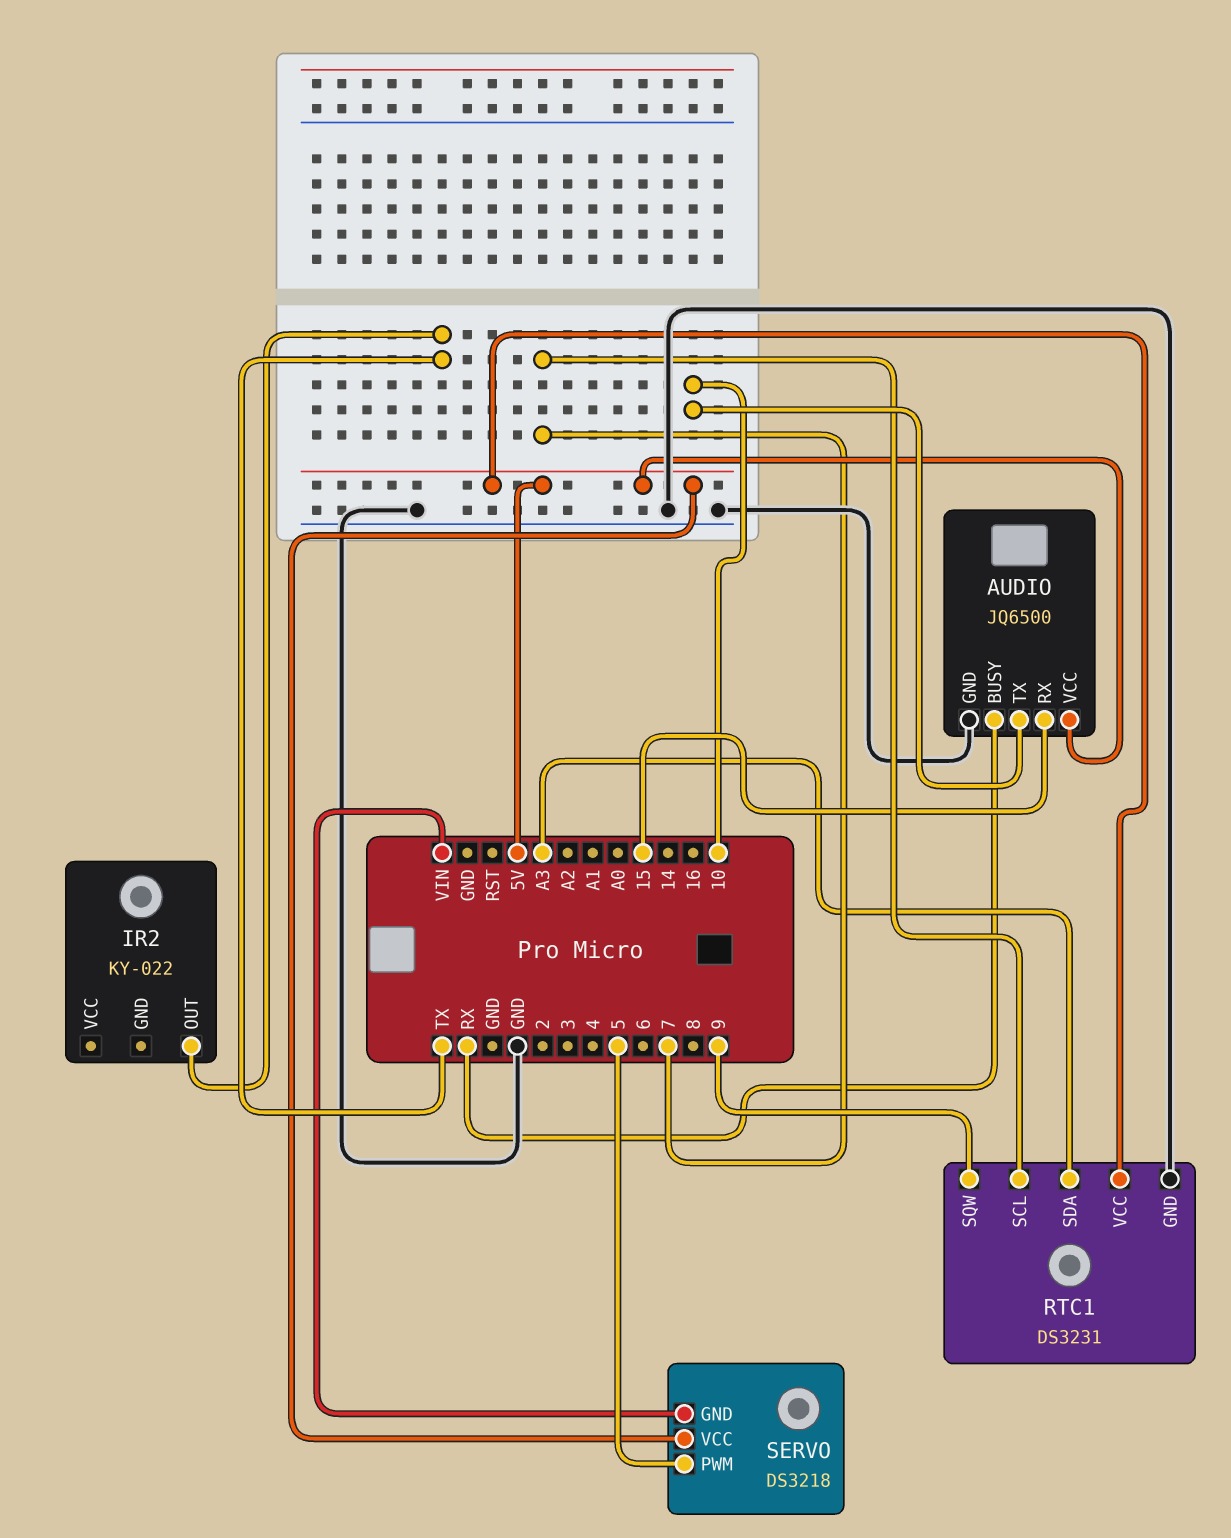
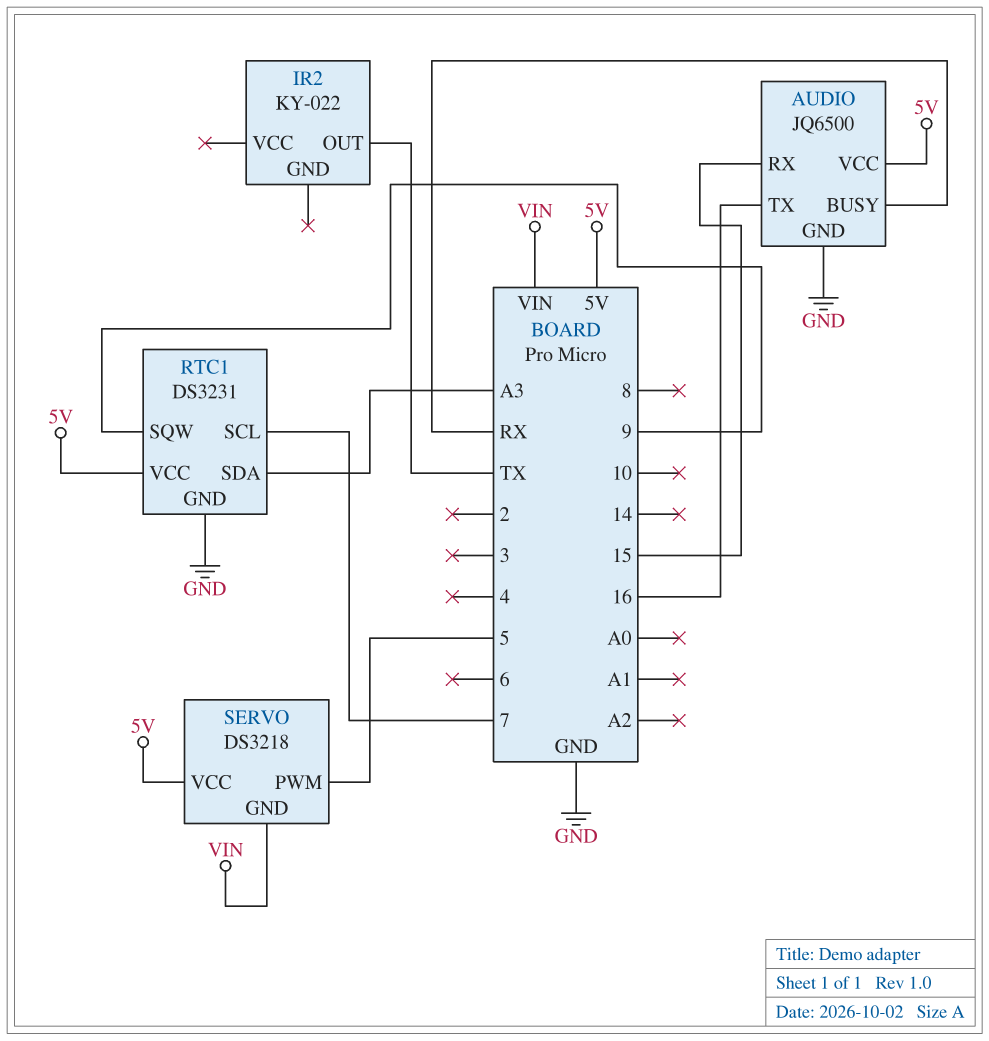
AUDIO pin TX: 10 -> 16

